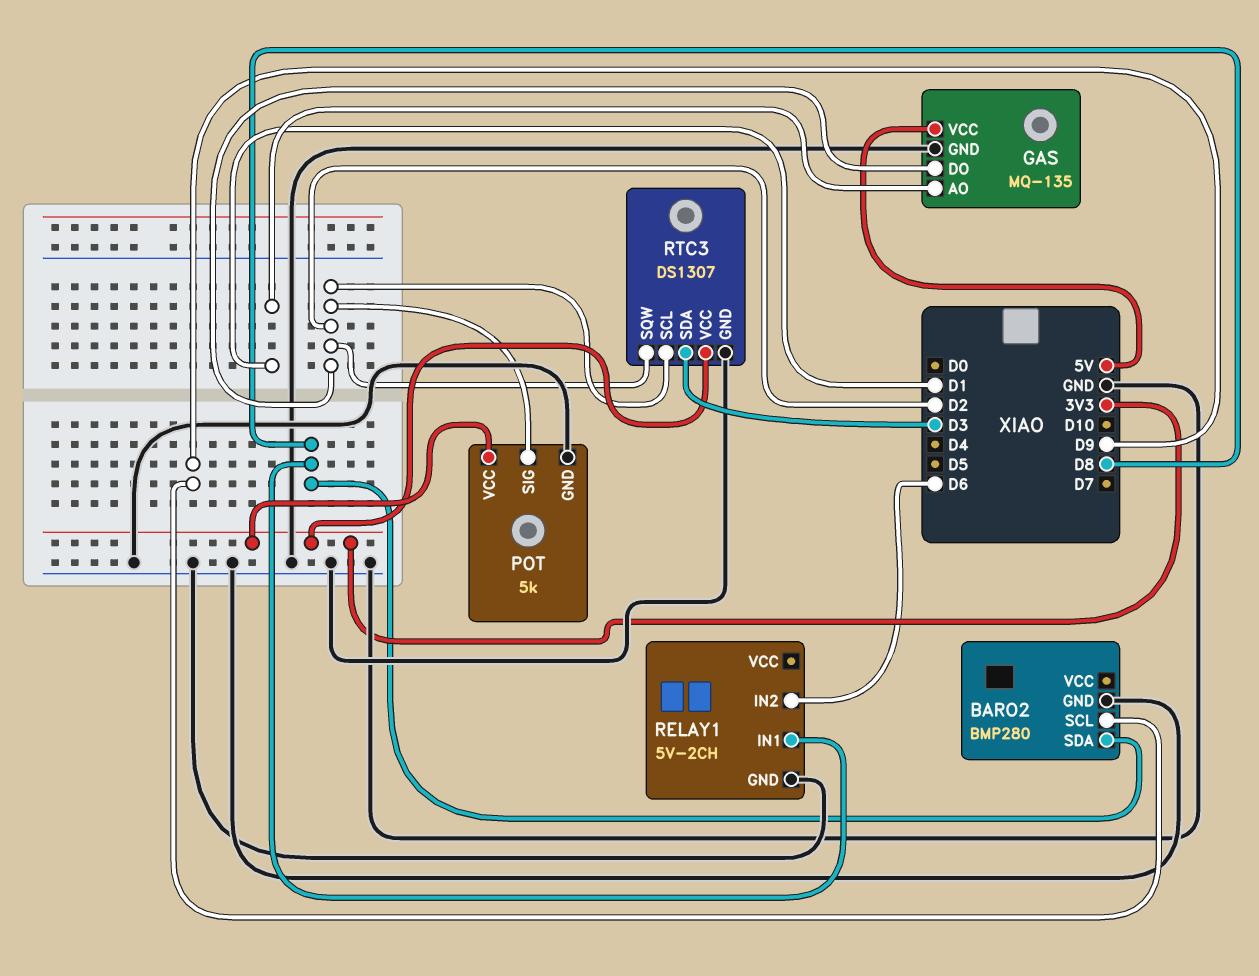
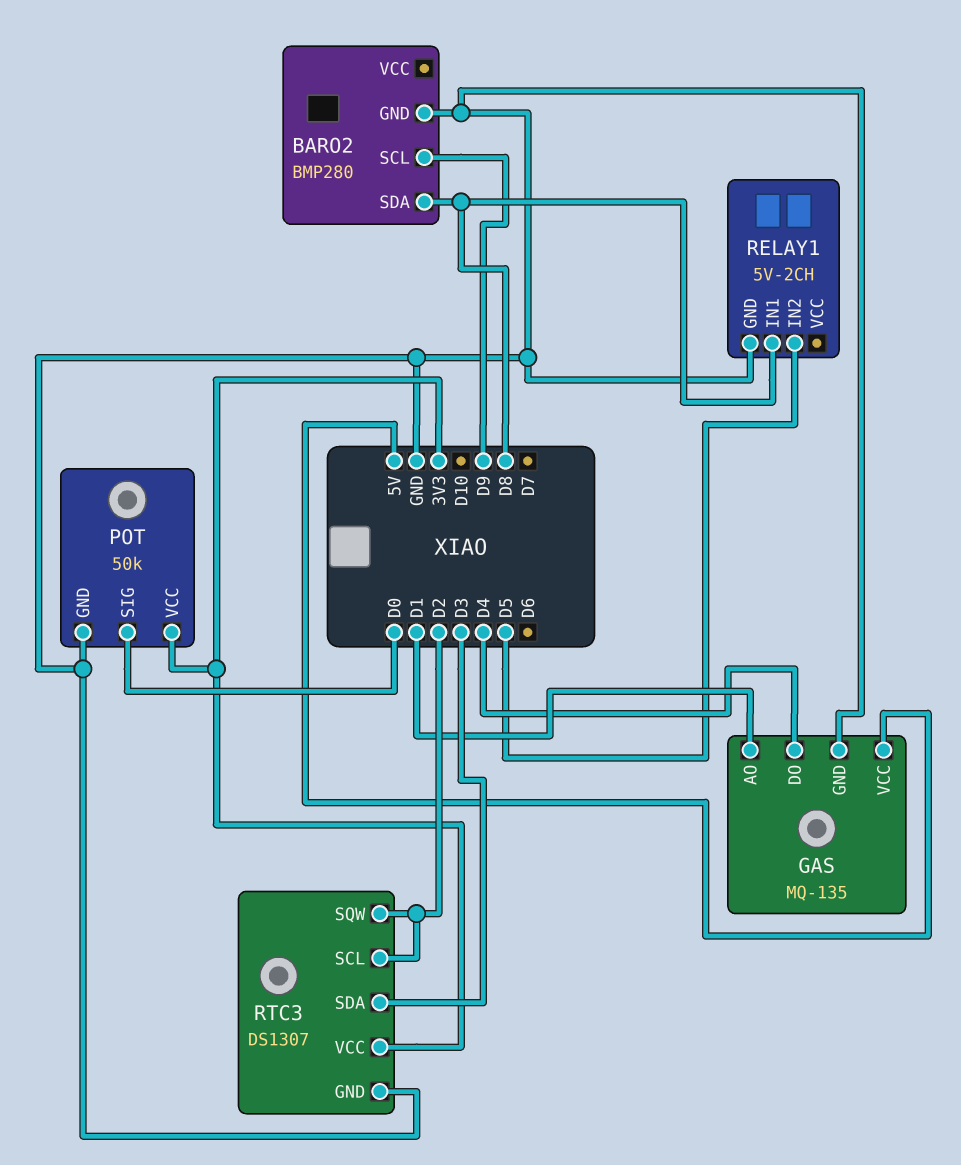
GAS pin DO: D2 -> D4
POT: 5k -> 50k
POT pin SIG: D2 -> D0
RELAY1 pin IN2: D6 -> D5

